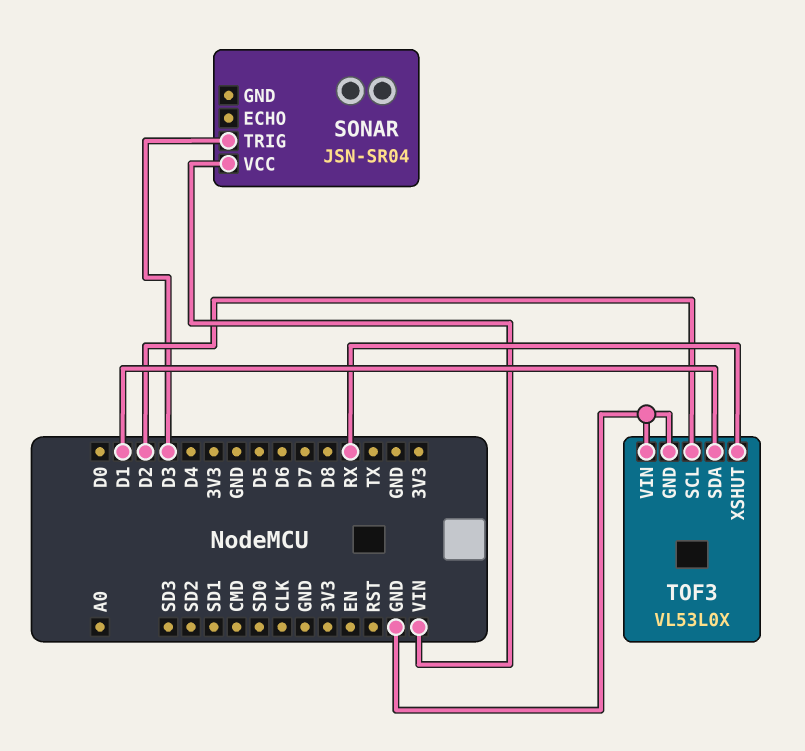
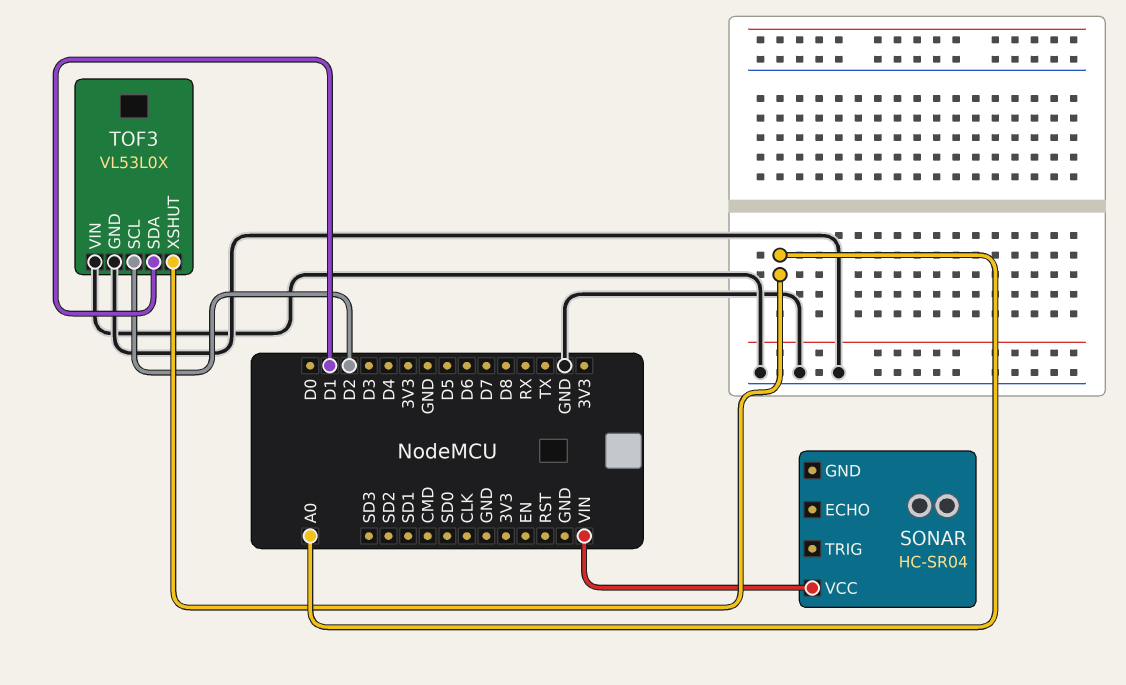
SONAR: JSN-SR04 -> HC-SR04
SONAR pin TRIG: D3 -> none
TOF3 pin XSHUT: RX -> A0

